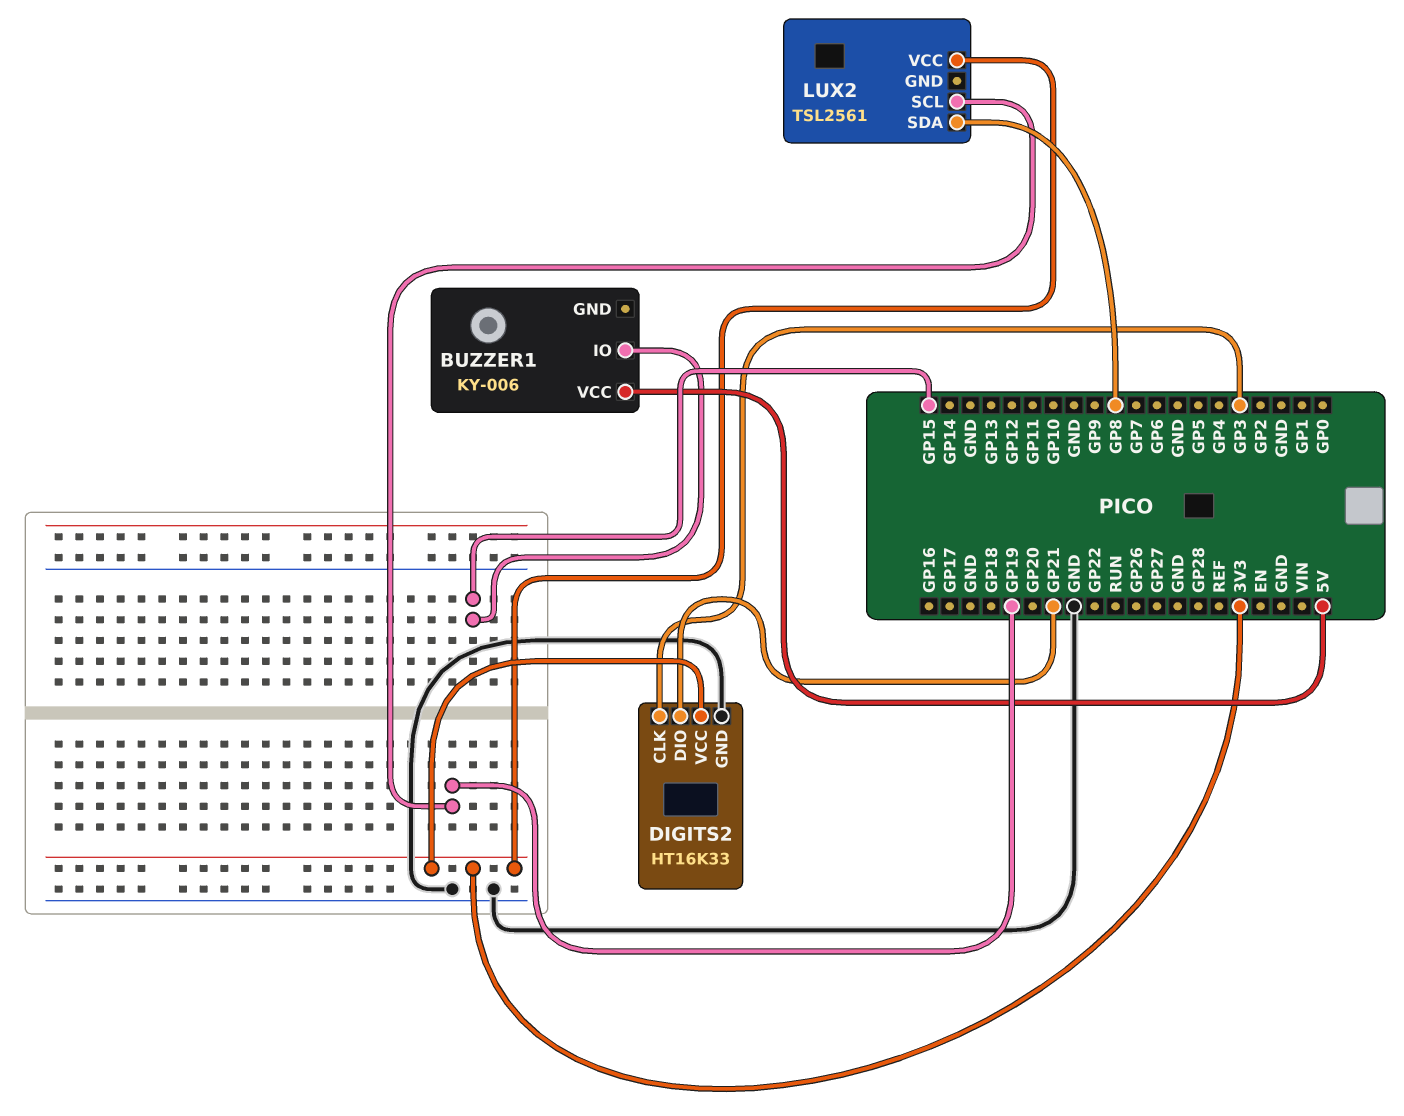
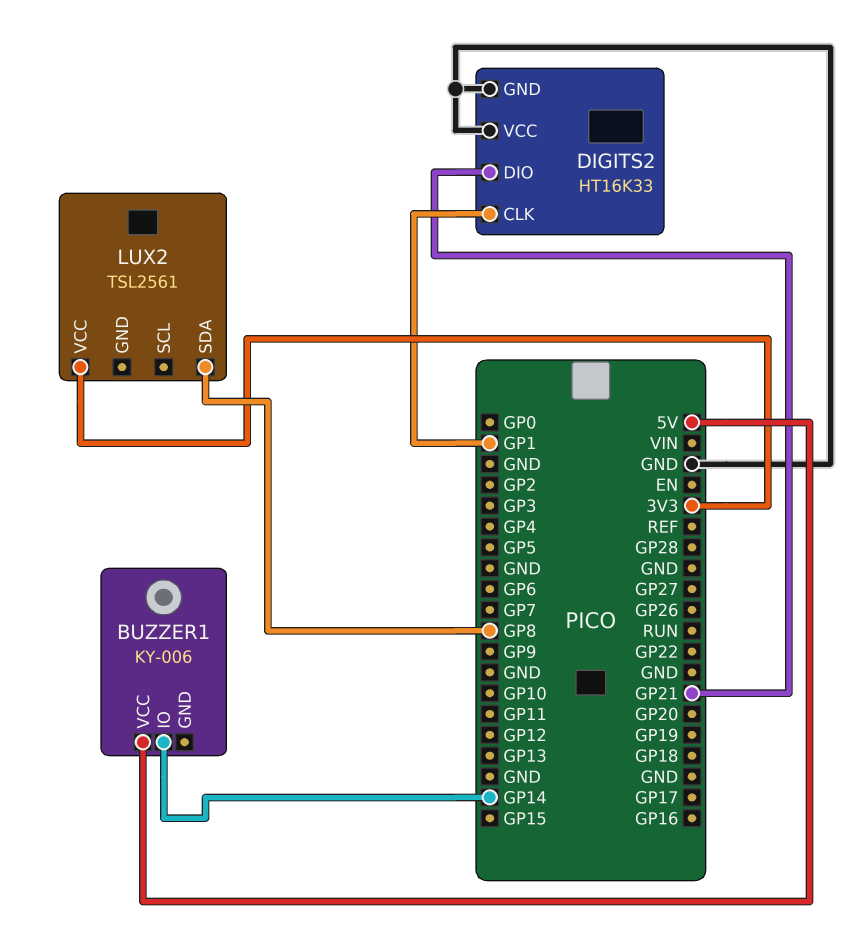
BUZZER1 pin IO: GP15 -> GP14
DIGITS2 pin CLK: GP3 -> GP1
DIGITS2 pin VCC: 3V3 -> GND
LUX2 pin SCL: GP19 -> none

